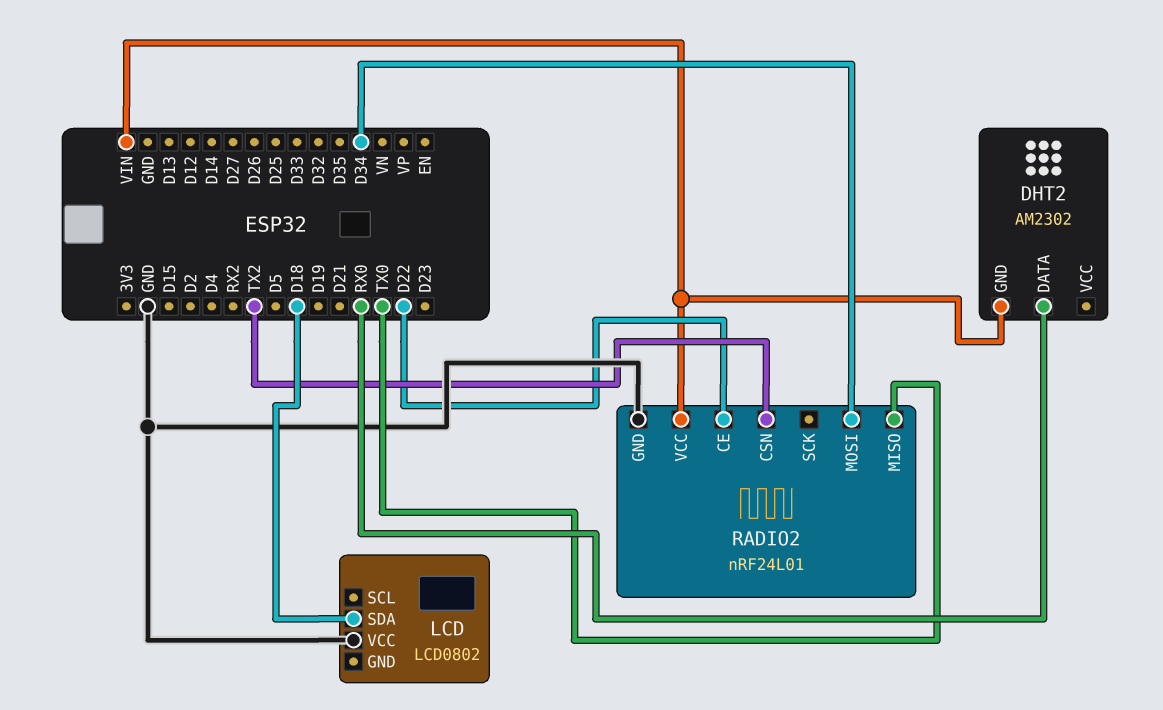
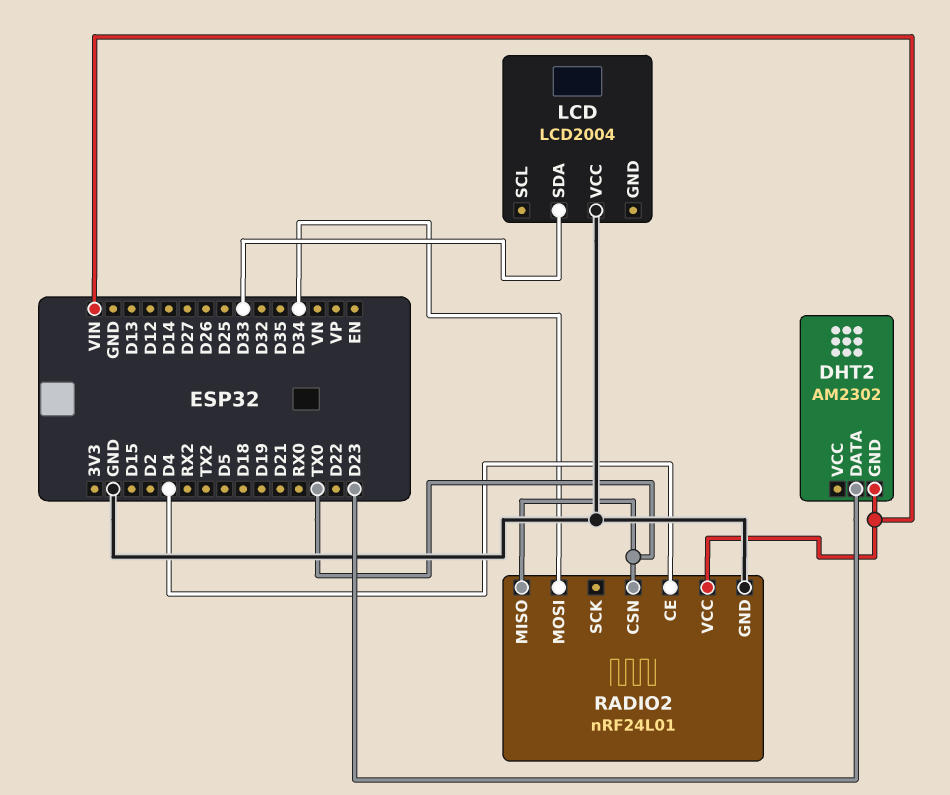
DHT2 pin DATA: RX0 -> D23
LCD: LCD0802 -> LCD2004
LCD pin SDA: D18 -> D33
RADIO2 pin CE: D22 -> D4
RADIO2 pin CSN: TX2 -> TX0

